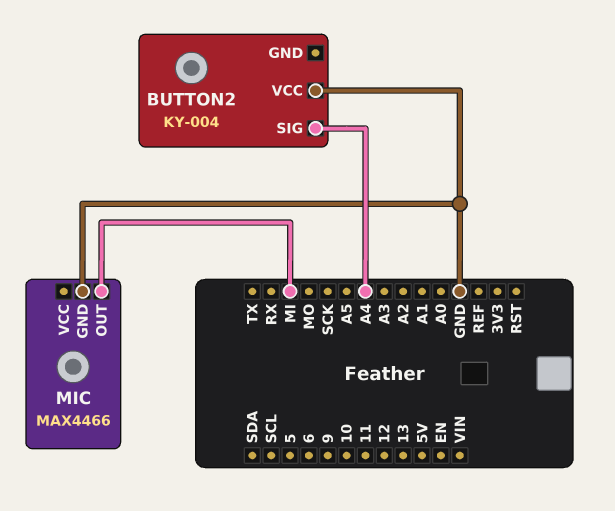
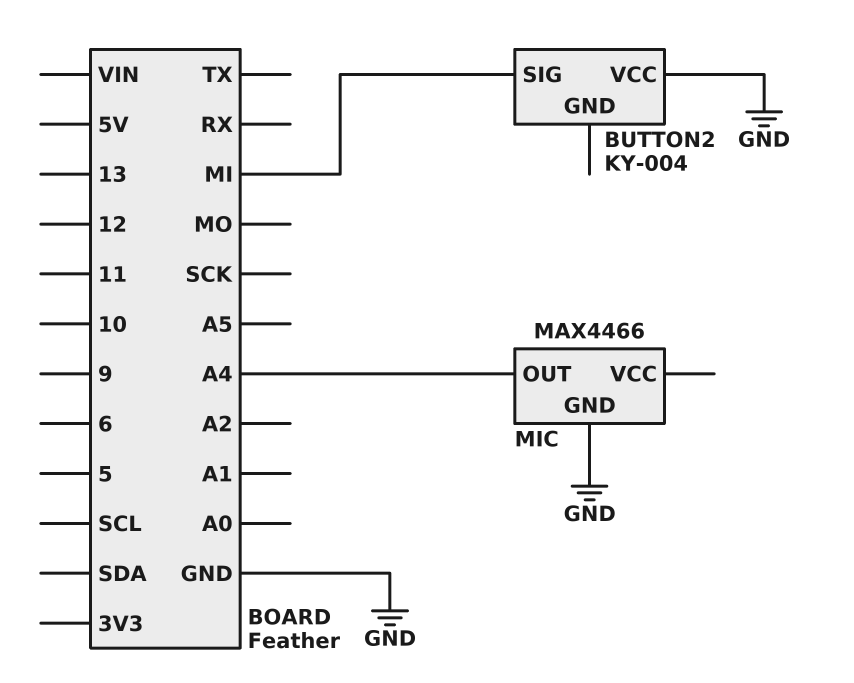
BUTTON2 pin SIG: A4 -> MI
MIC pin OUT: MI -> A4

